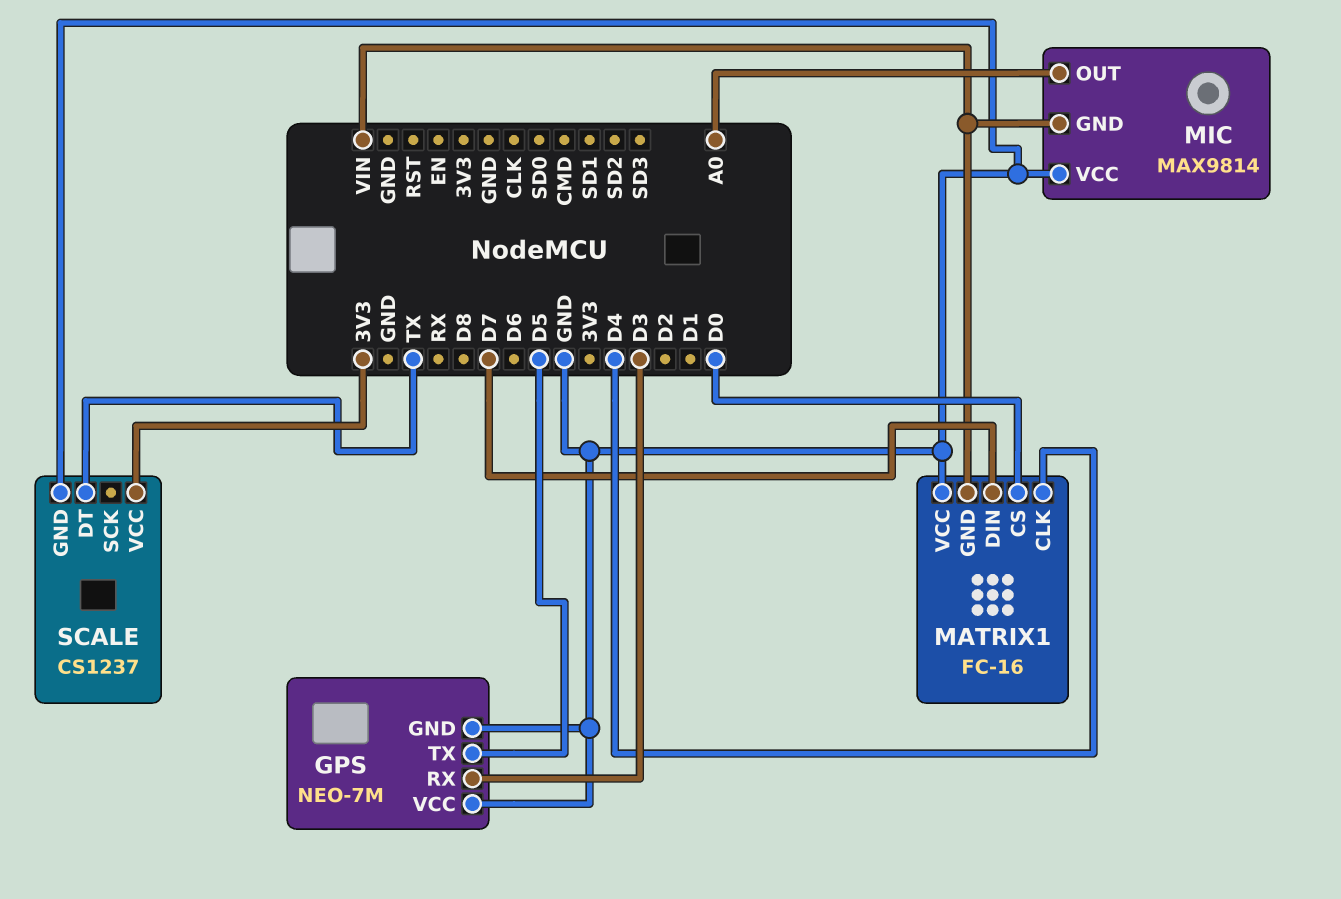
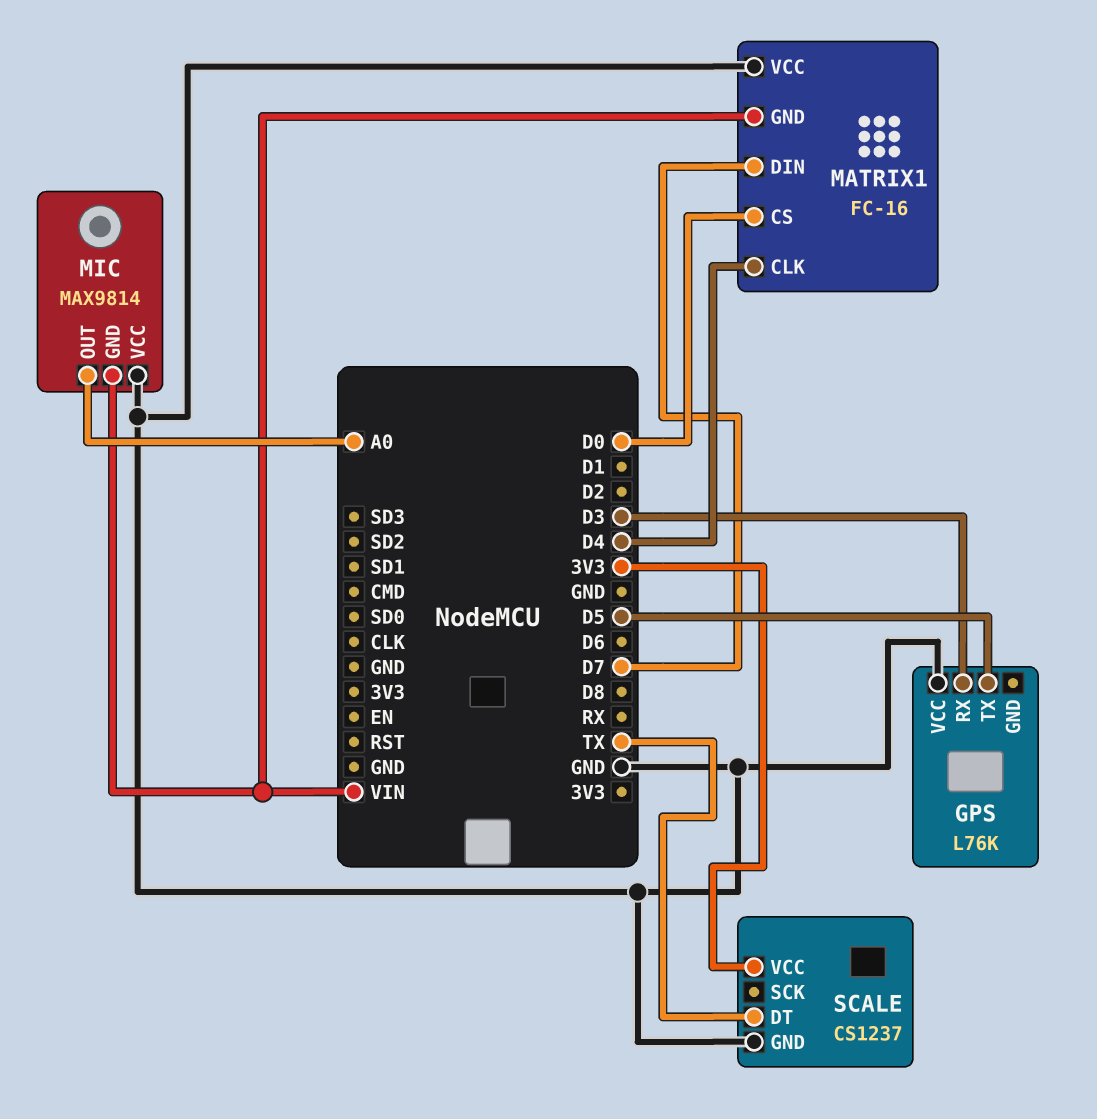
GPS: NEO-7M -> L76K
GPS pin GND: GND -> none

